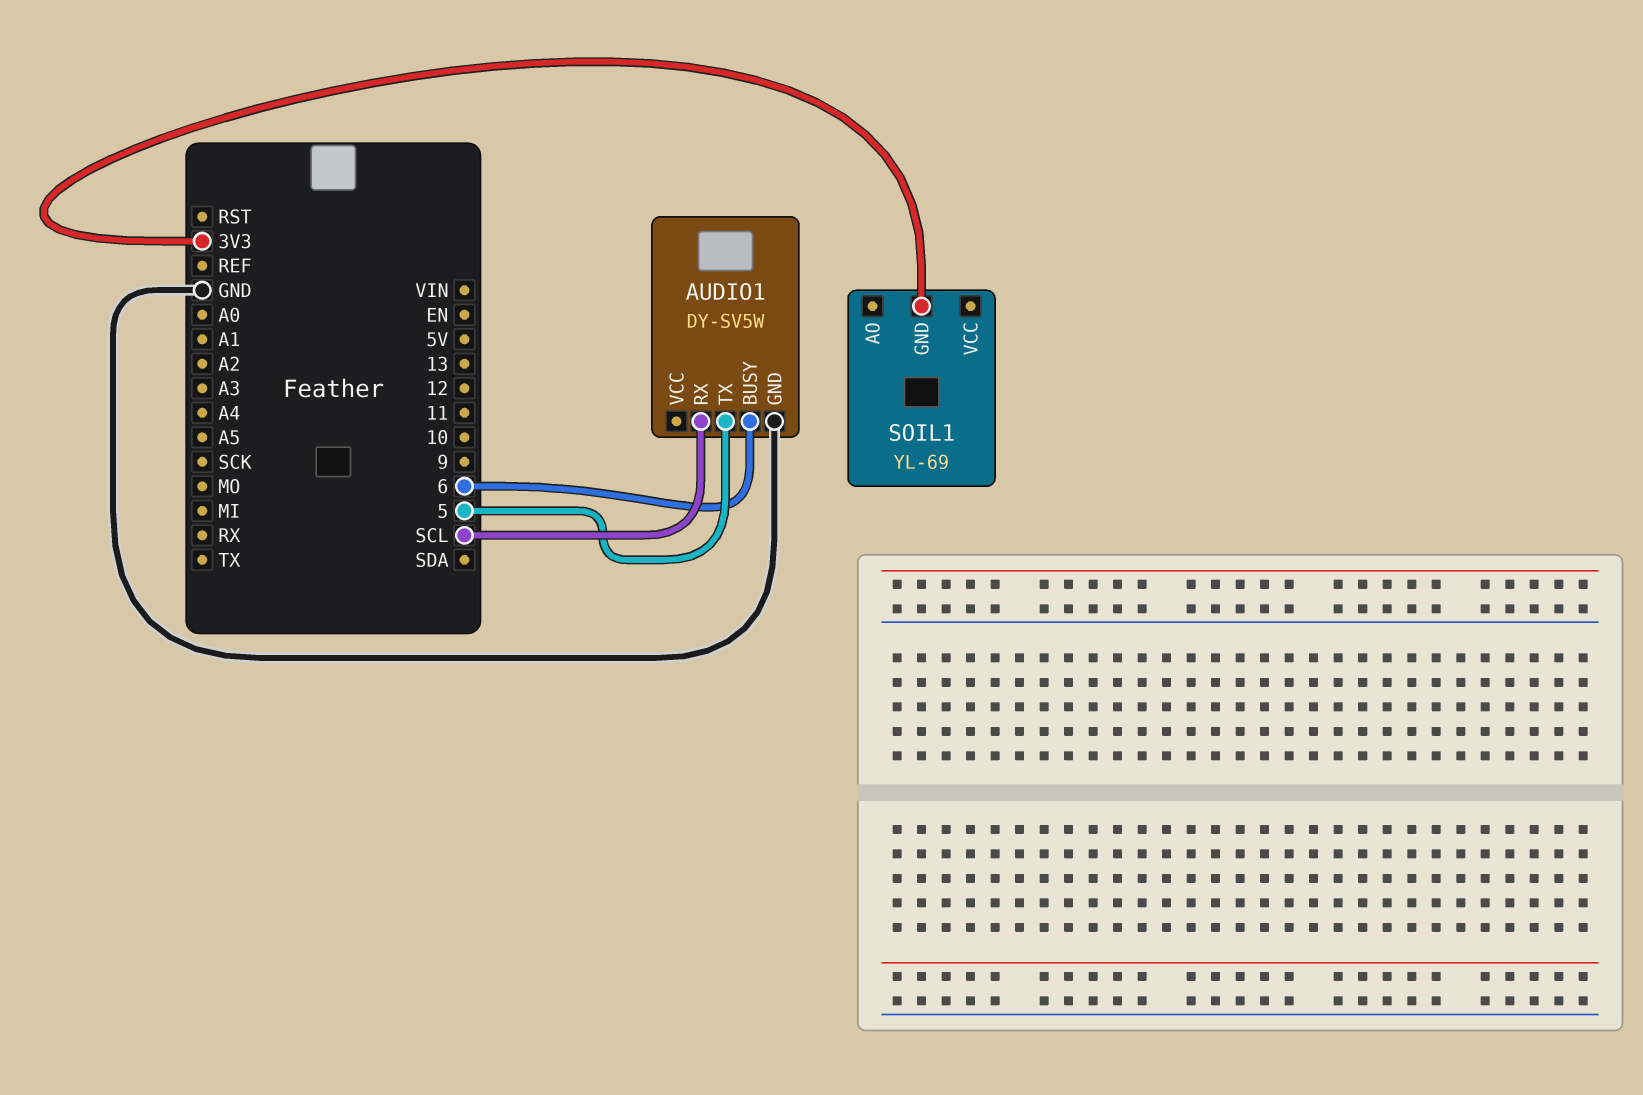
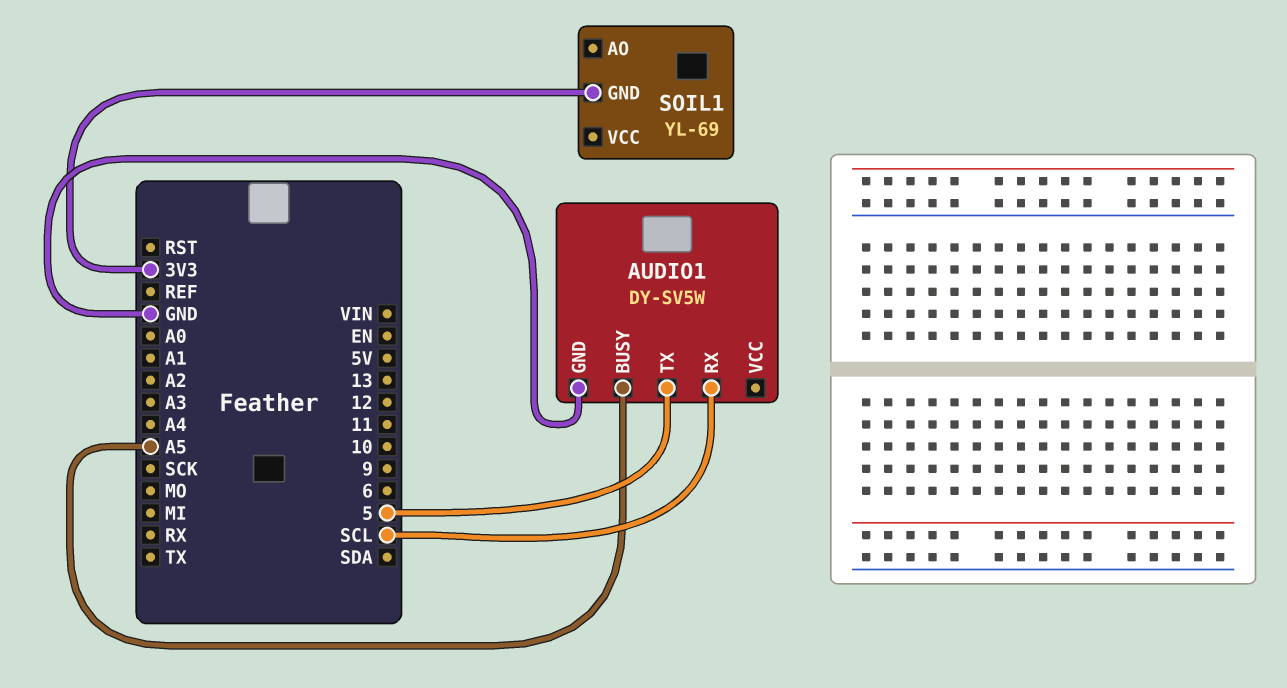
AUDIO1 pin BUSY: 6 -> A5

